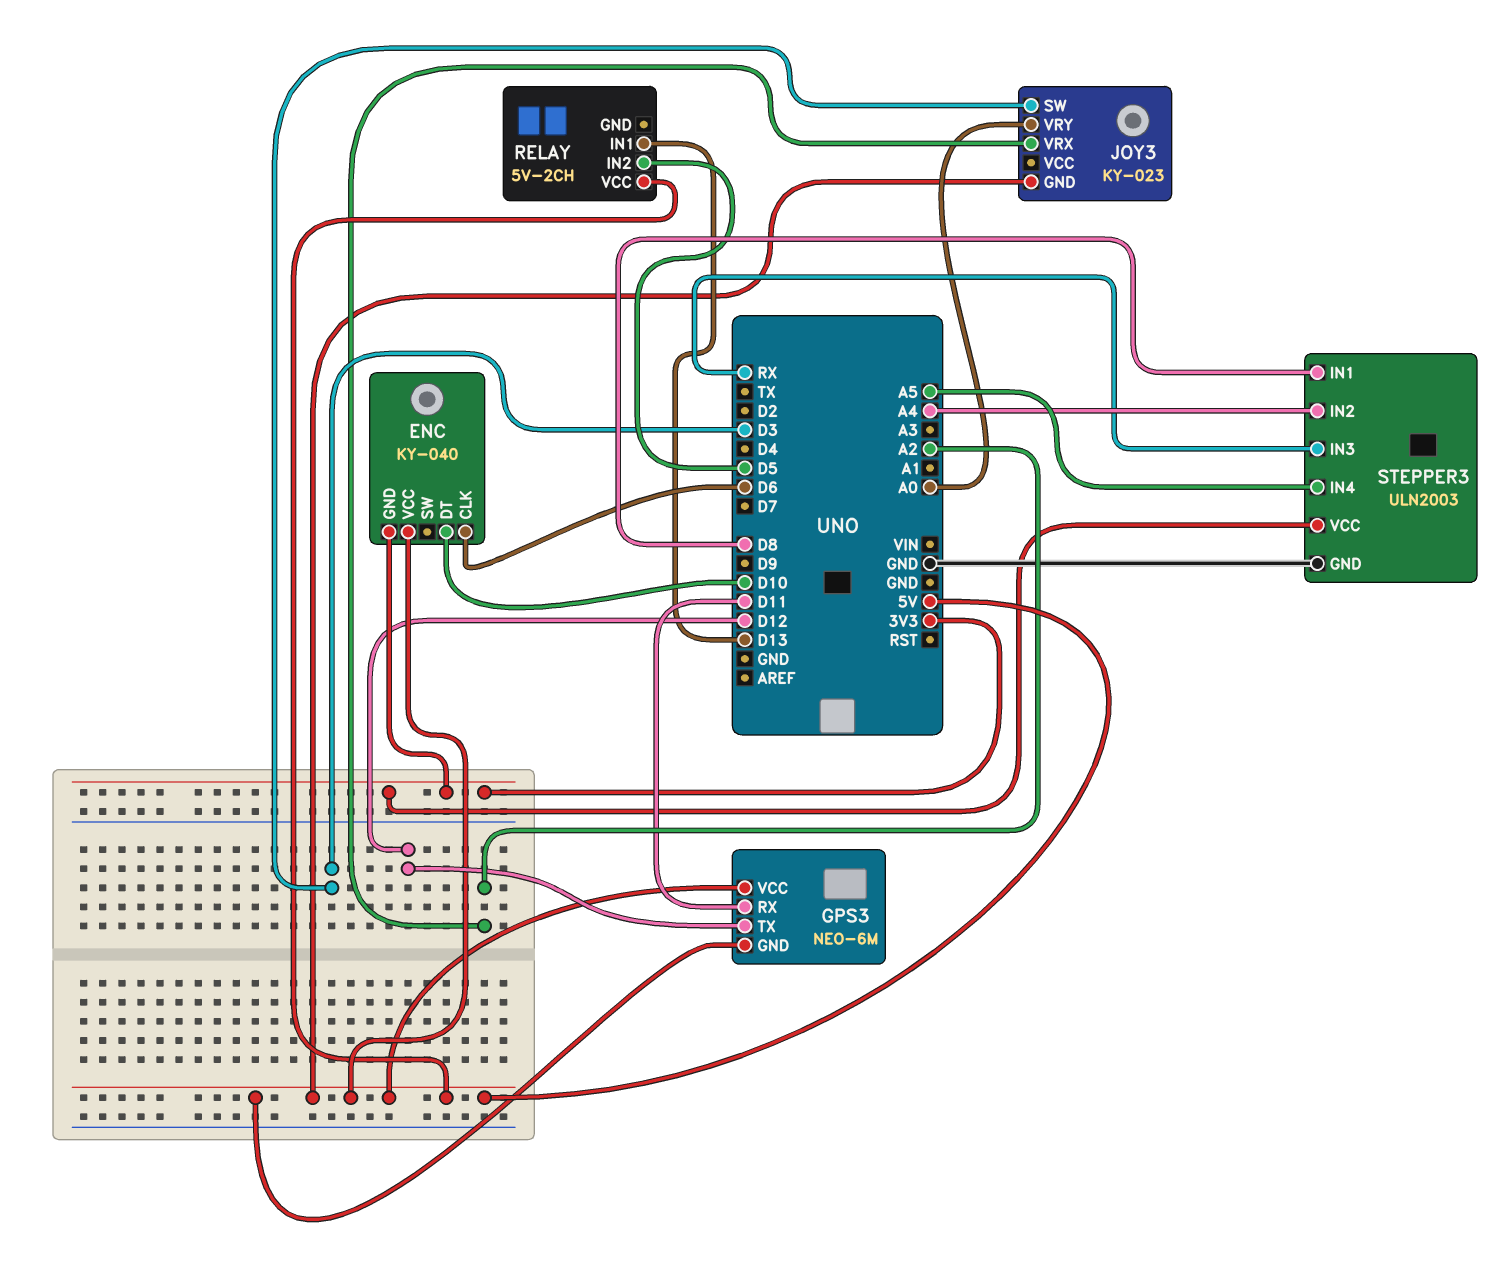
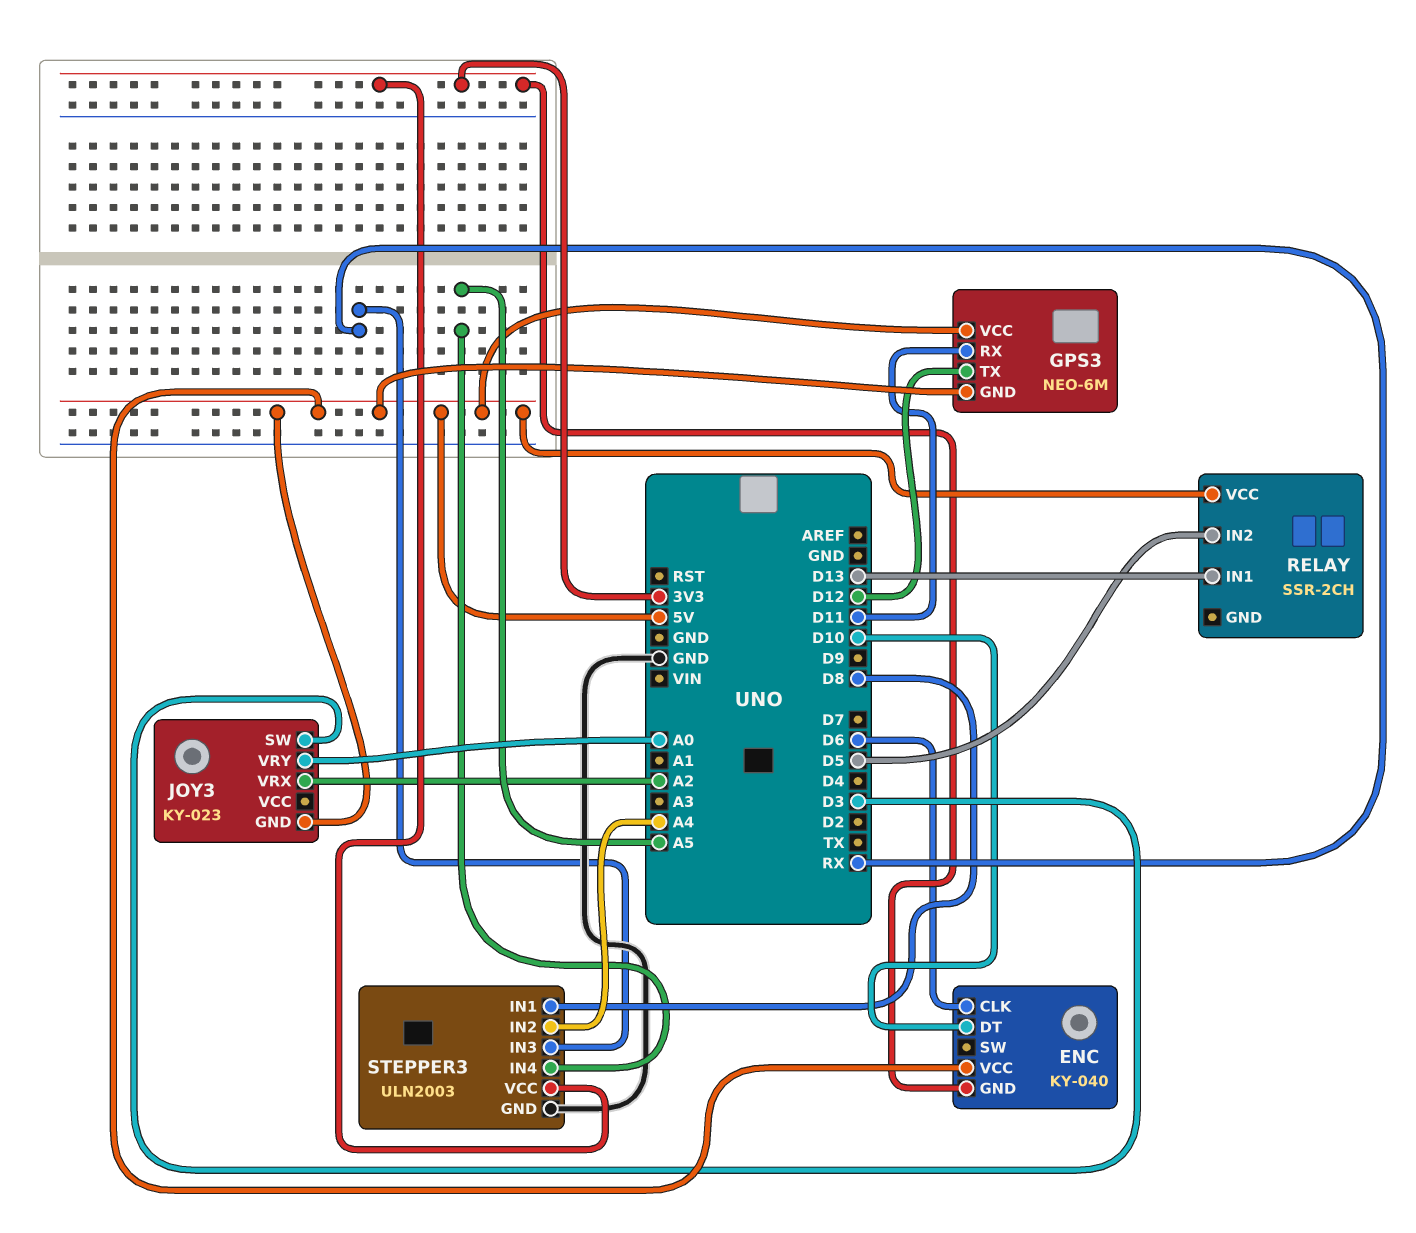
RELAY: 5V-2CH -> SSR-2CH

